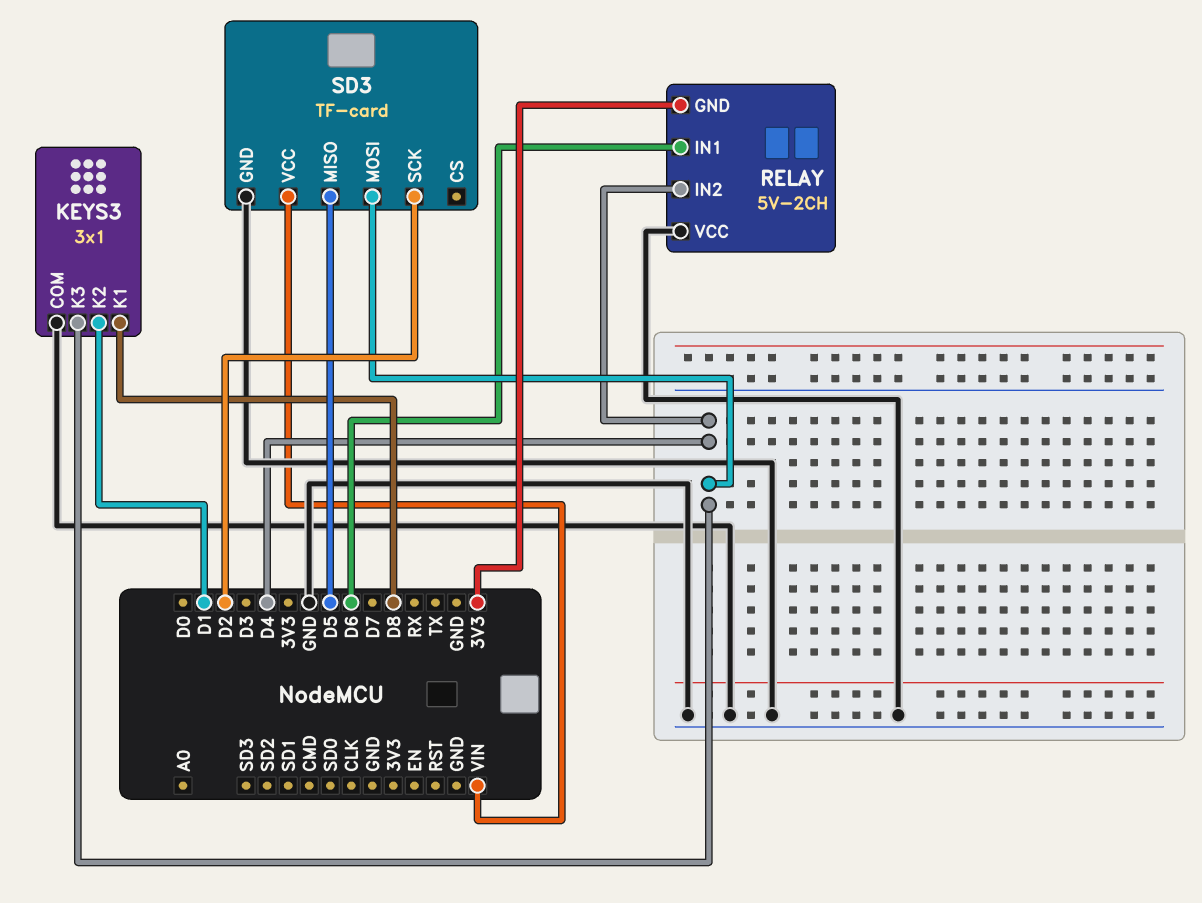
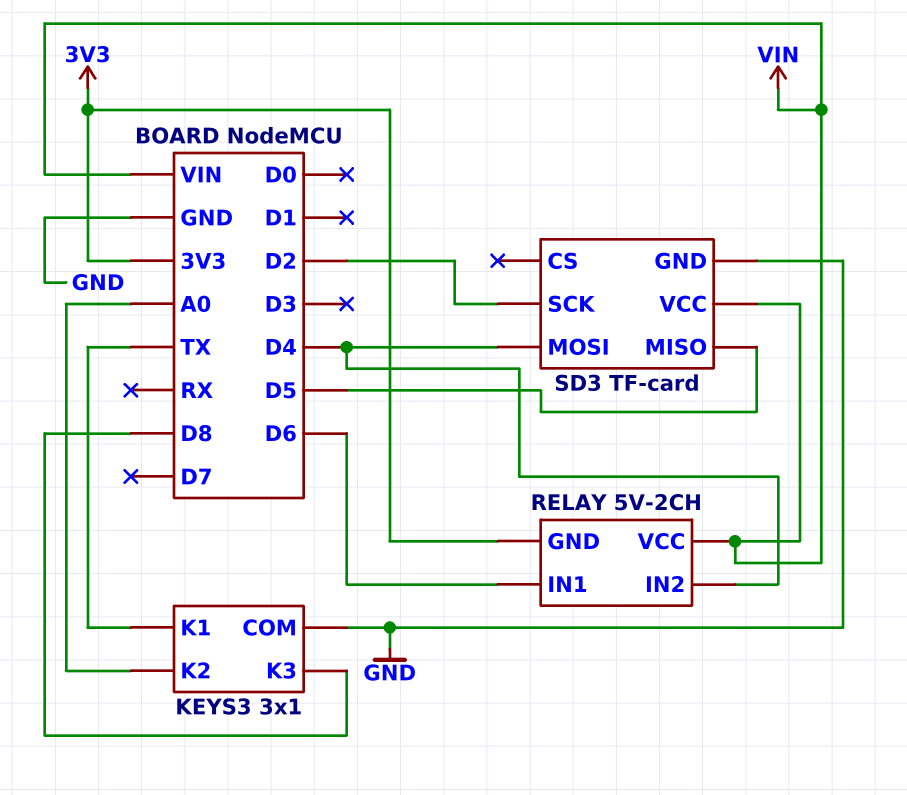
KEYS3 pin K1: D8 -> TX
KEYS3 pin K2: D1 -> A0
KEYS3 pin K3: D4 -> D8
RELAY pin VCC: GND -> VIN

